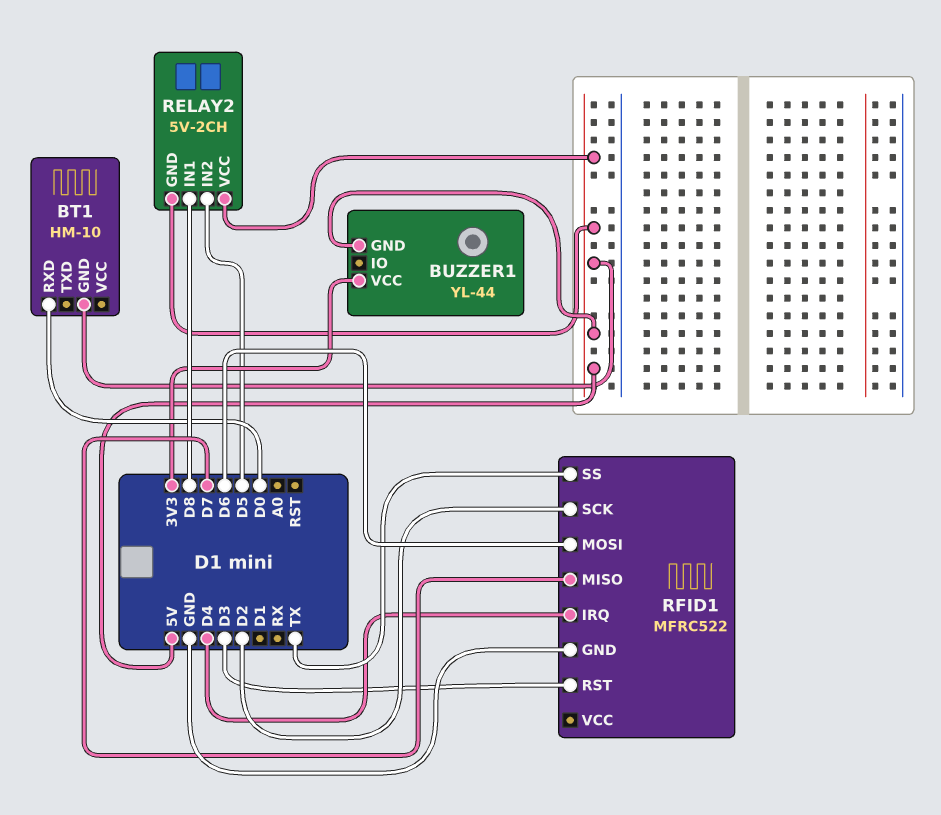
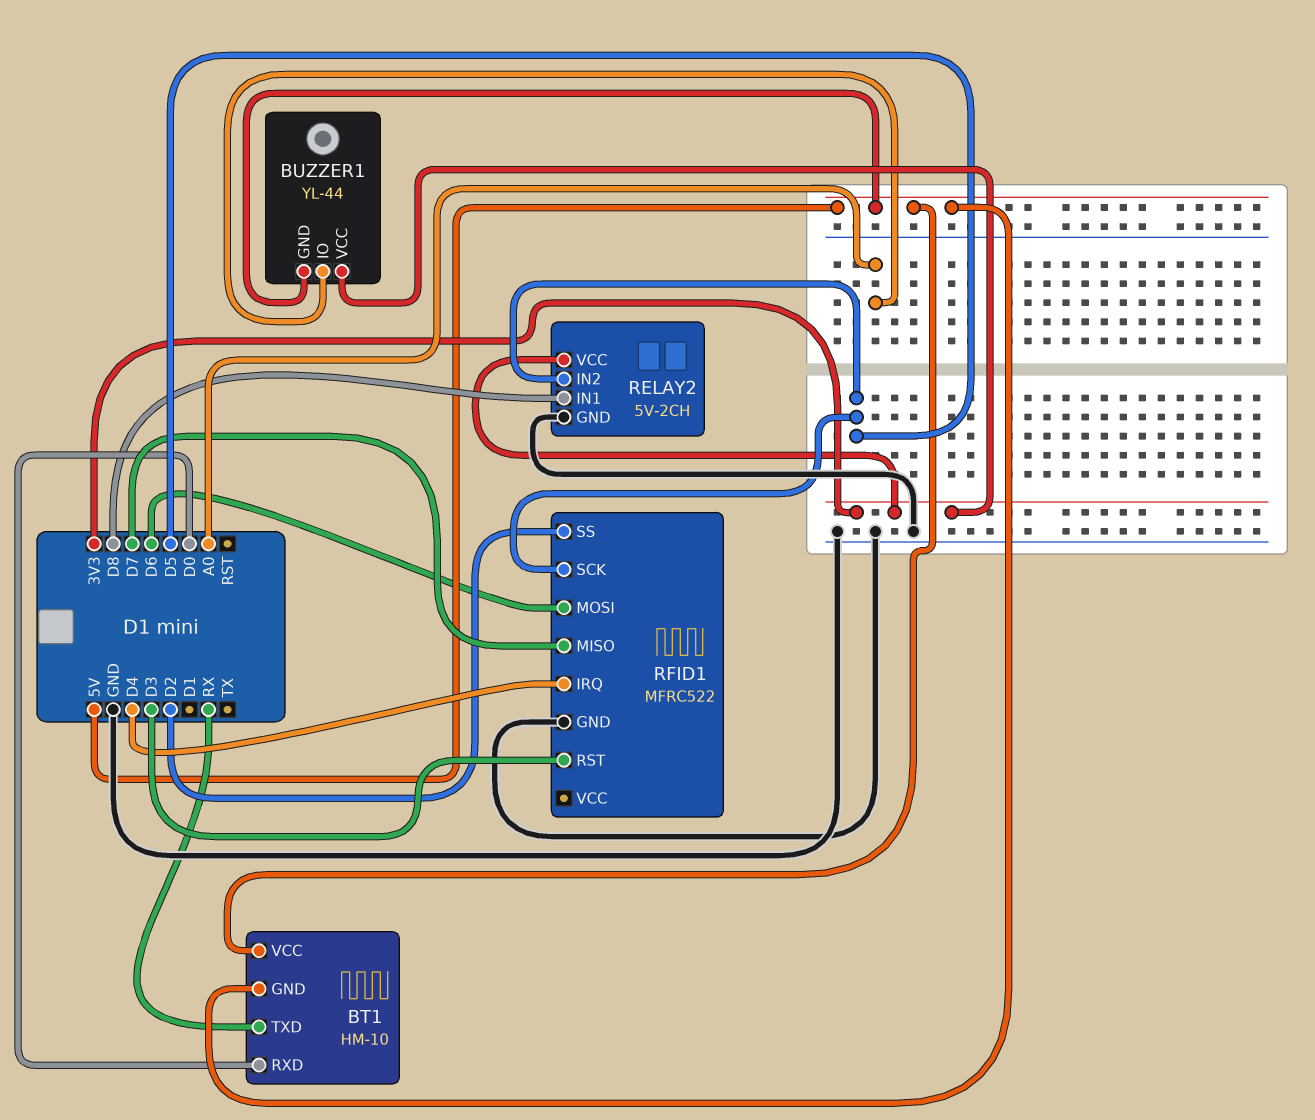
BT1 pin TXD: none -> RX
BT1 pin VCC: none -> 5V
BUZZER1 pin IO: none -> A0
RELAY2 pin GND: 5V -> GND
RELAY2 pin VCC: 5V -> 3V3
RFID1 pin SCK: D2 -> D5
RFID1 pin SS: TX -> D2

